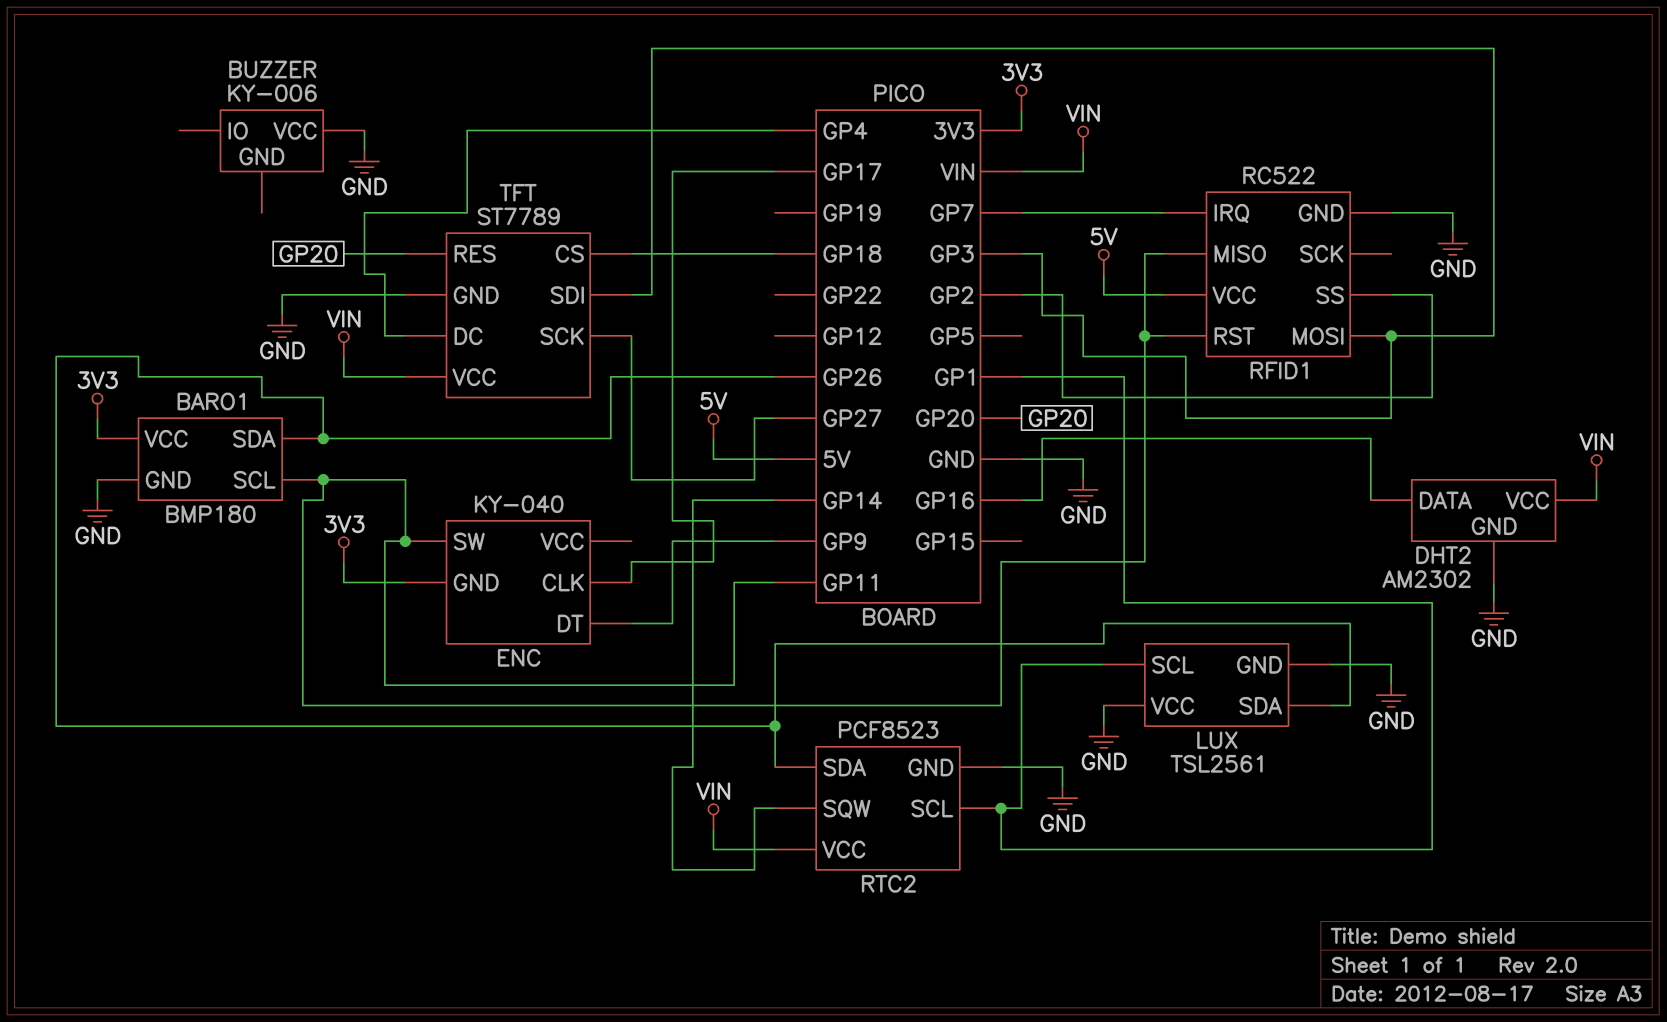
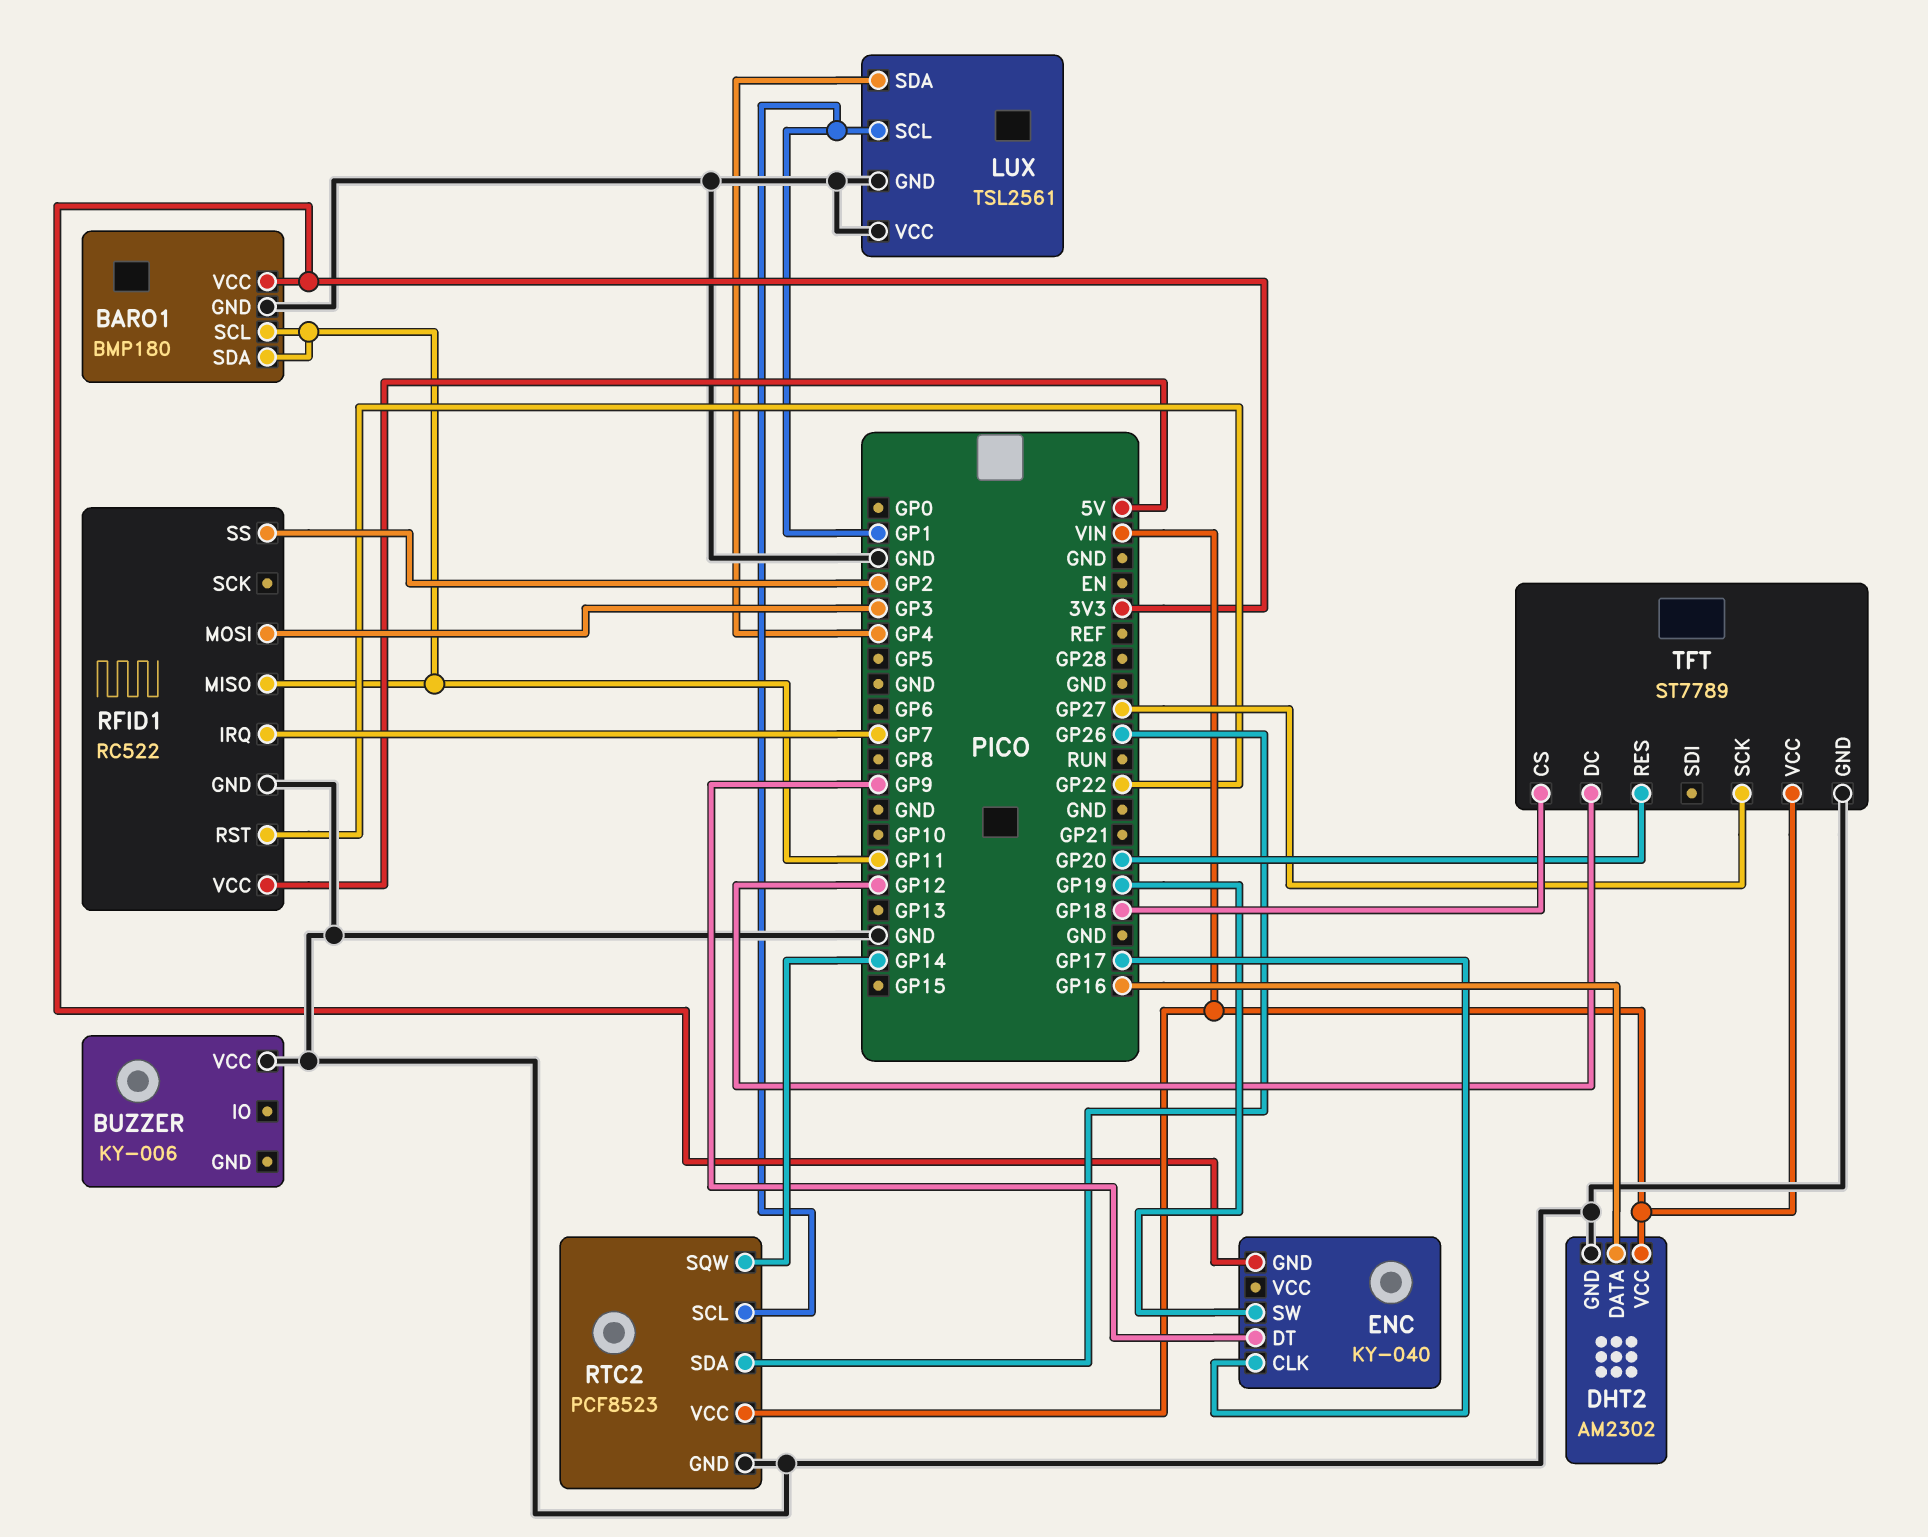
BARO1 pin SDA: GP26 -> GP11
ENC pin SW: GP11 -> GP19
LUX pin SDA: GP26 -> GP4
RFID1 pin RST: GP11 -> GP22
TFT pin DC: GP4 -> GP12
TFT pin SDI: GP3 -> none

